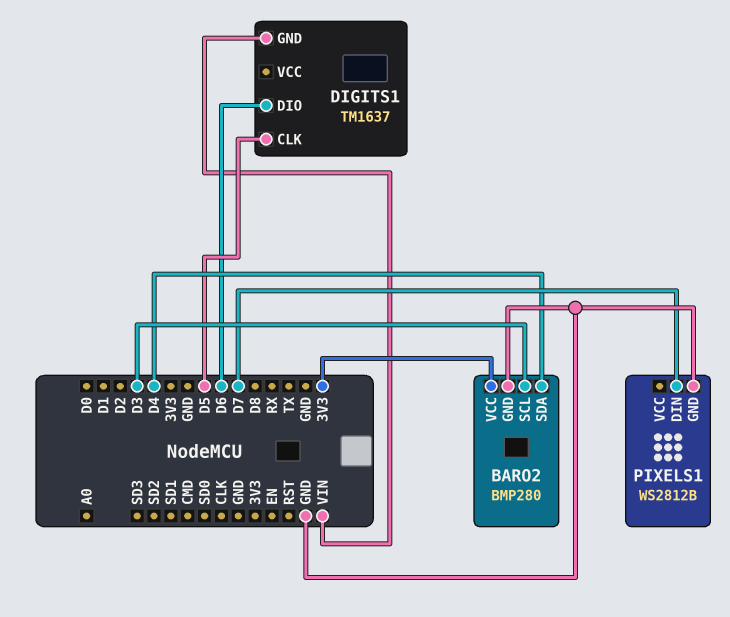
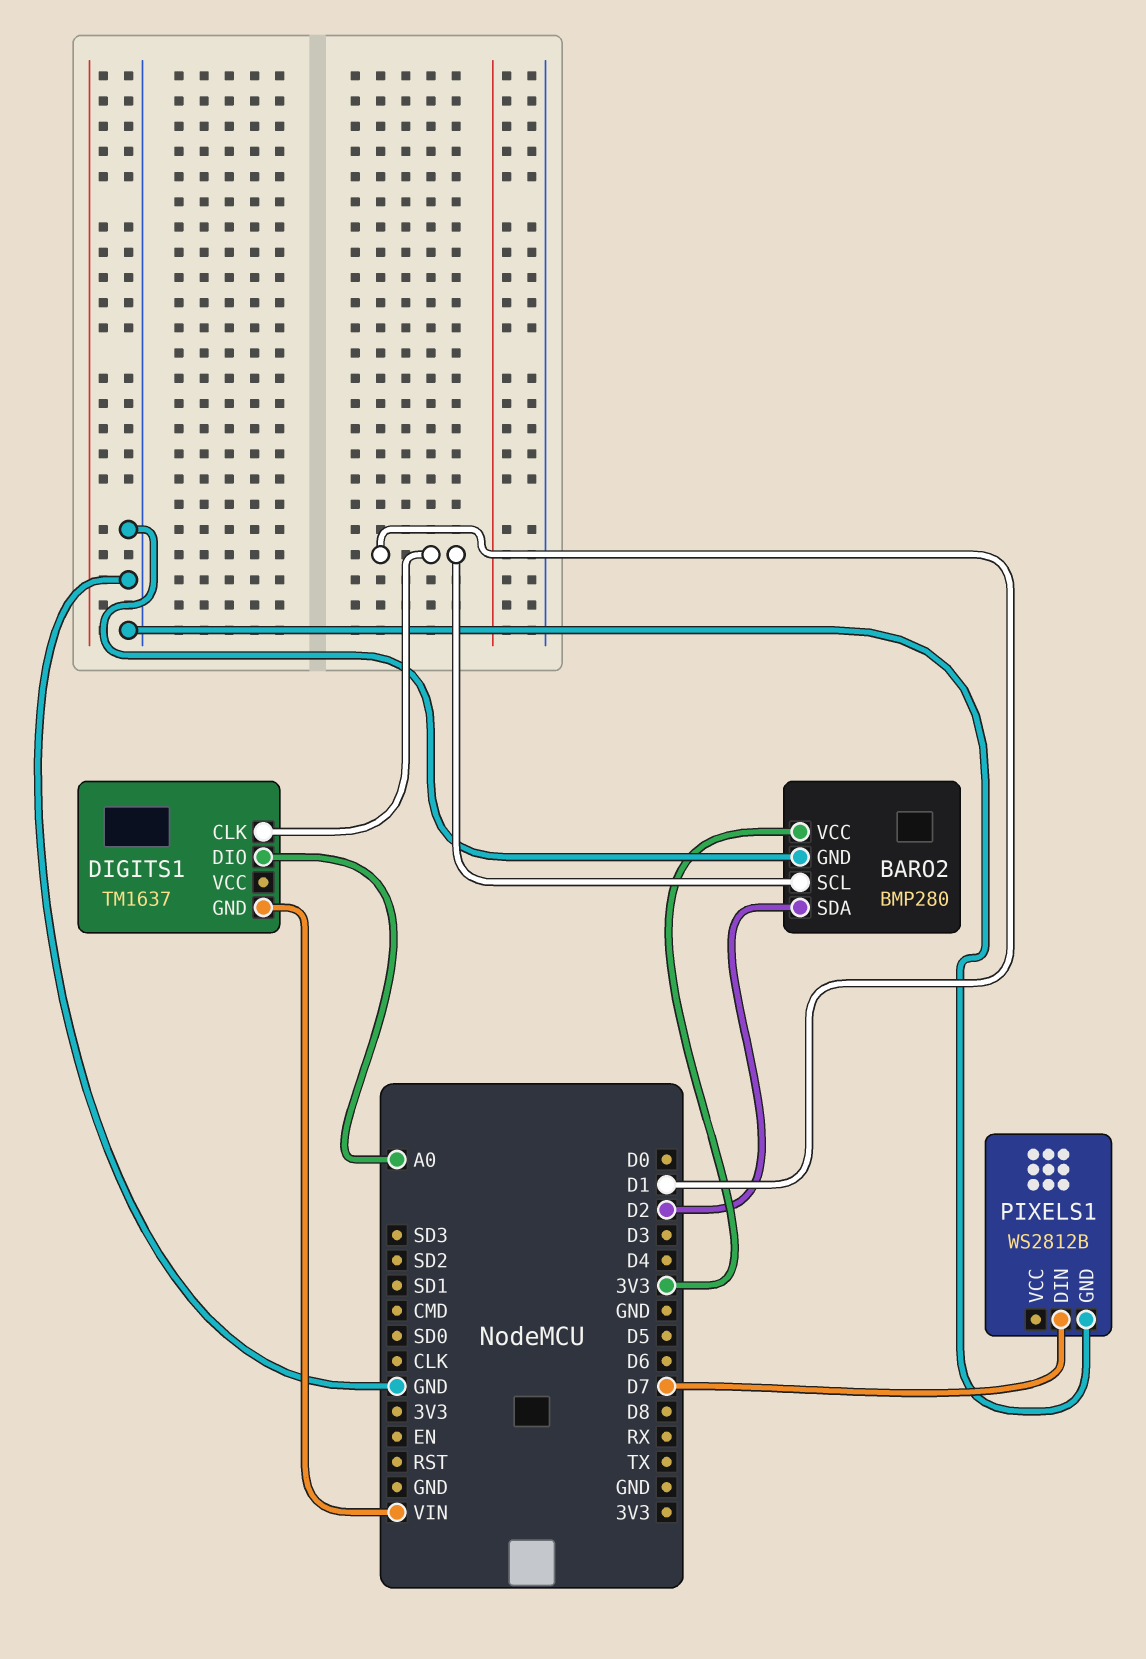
BARO2 pin SCL: D3 -> D1
BARO2 pin SDA: D4 -> D2
DIGITS1 pin CLK: D5 -> D1
DIGITS1 pin DIO: D6 -> A0

